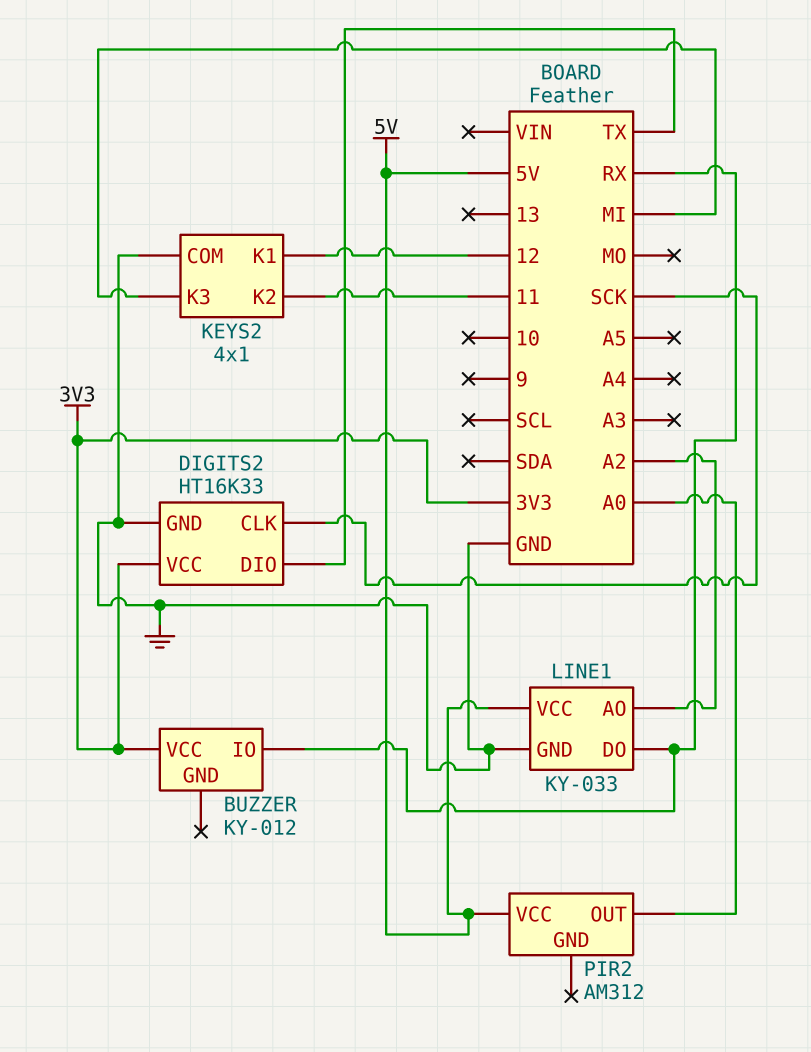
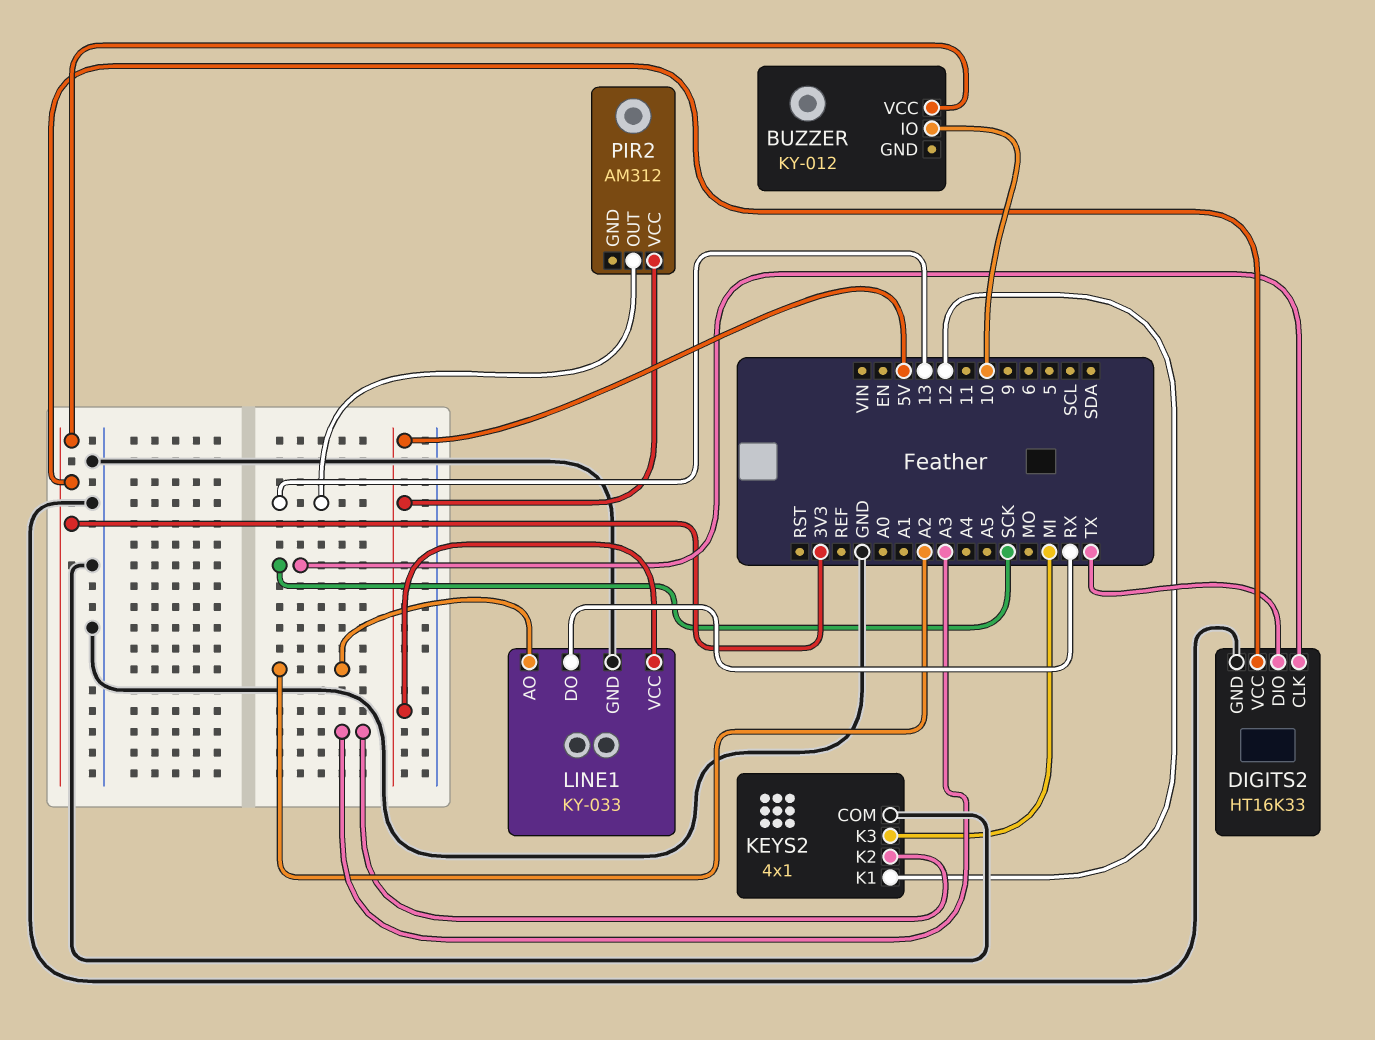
BUZZER pin IO: RX -> 10
KEYS2 pin K2: 11 -> A3
PIR2 pin OUT: A0 -> 13

